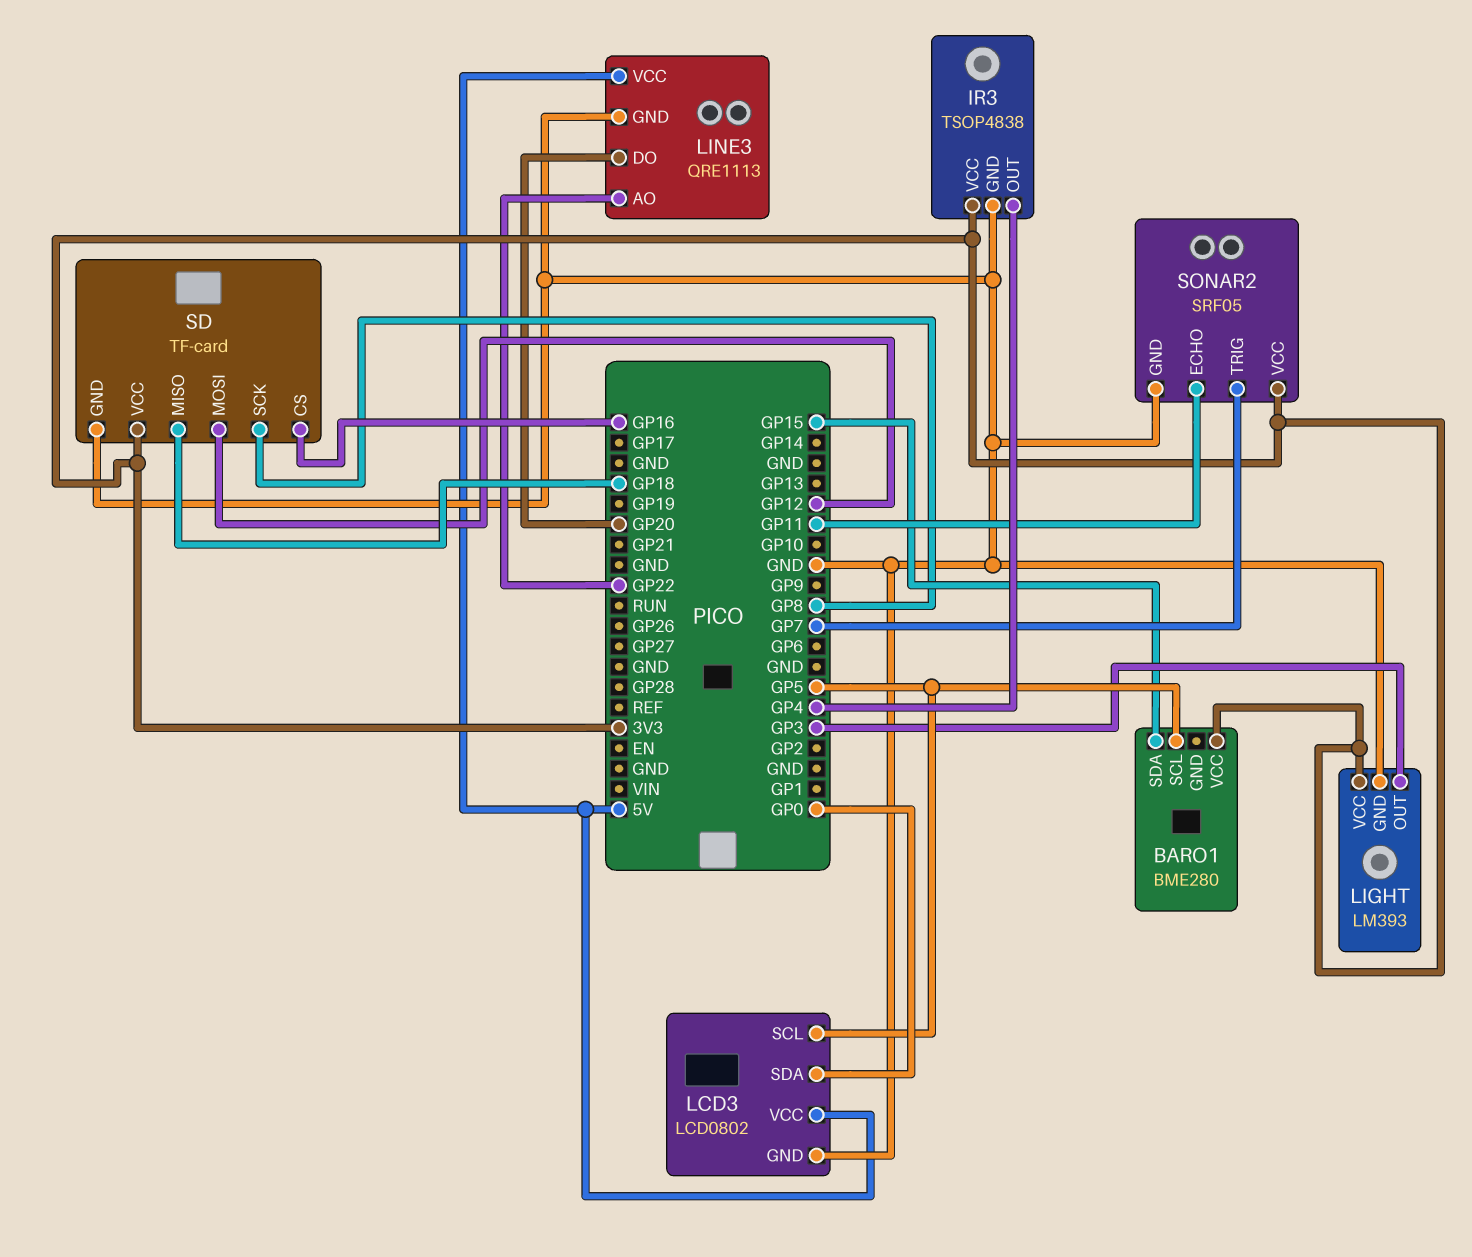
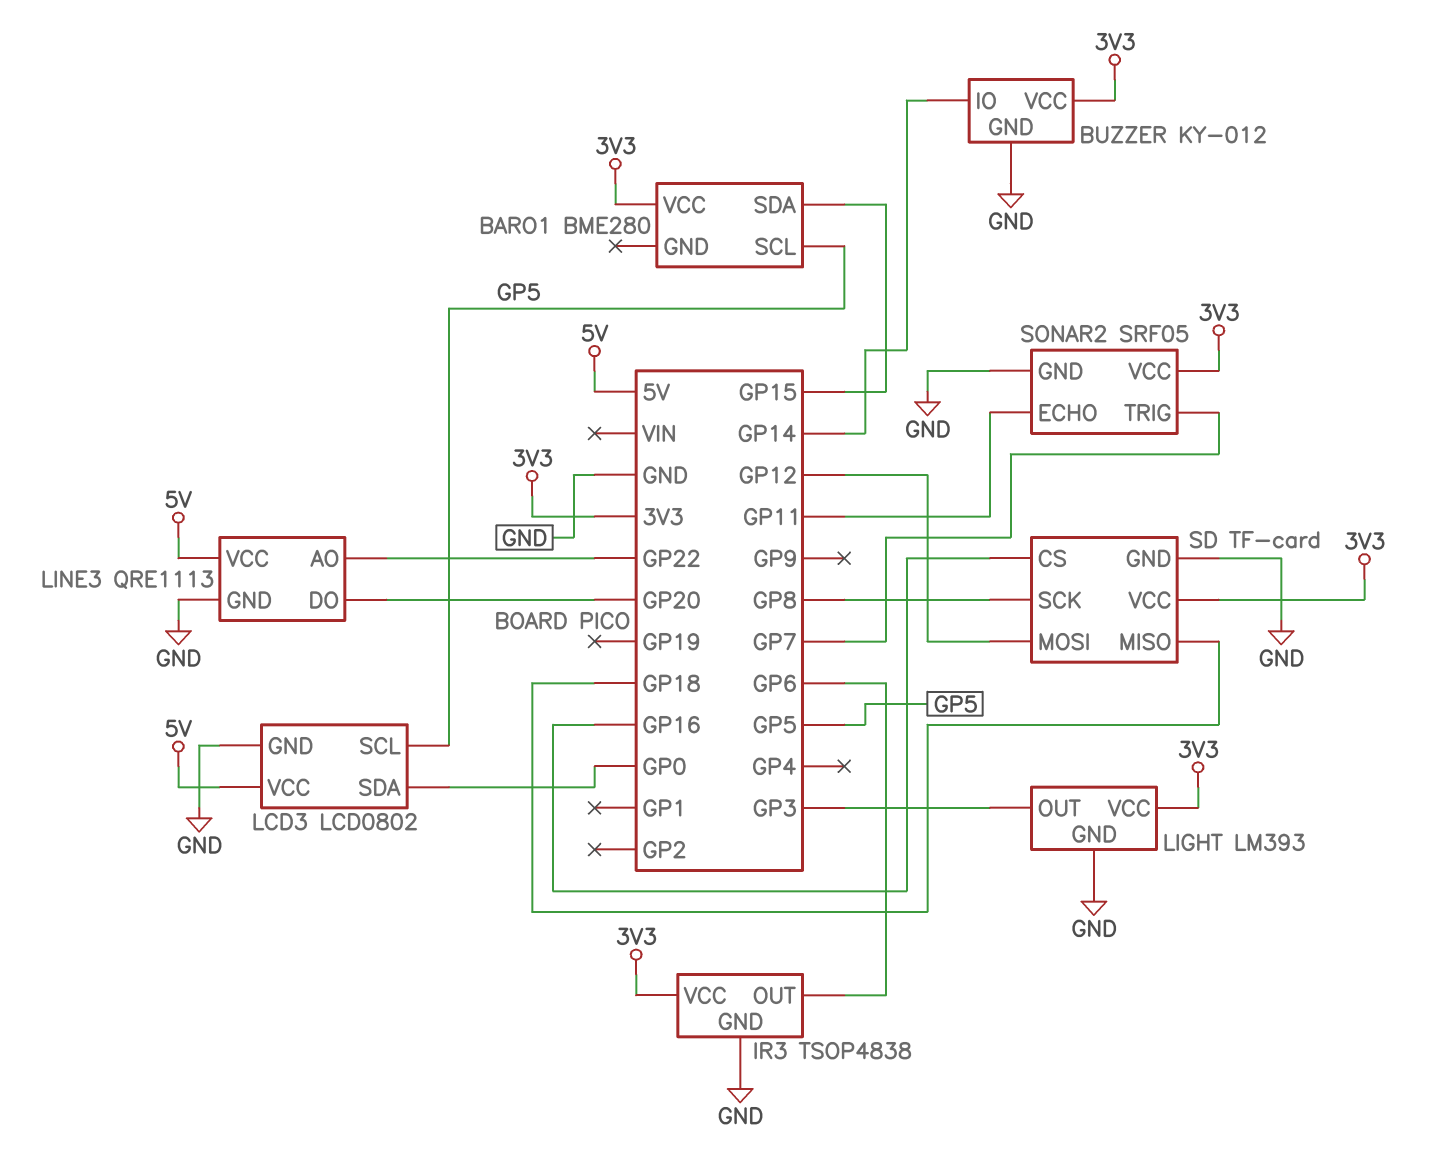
BUZZER: none -> KY-012
BUZZER pin GND: none -> GND
BUZZER pin IO: none -> GP14
BUZZER pin VCC: none -> 3V3
IR3 pin OUT: GP4 -> GP6

